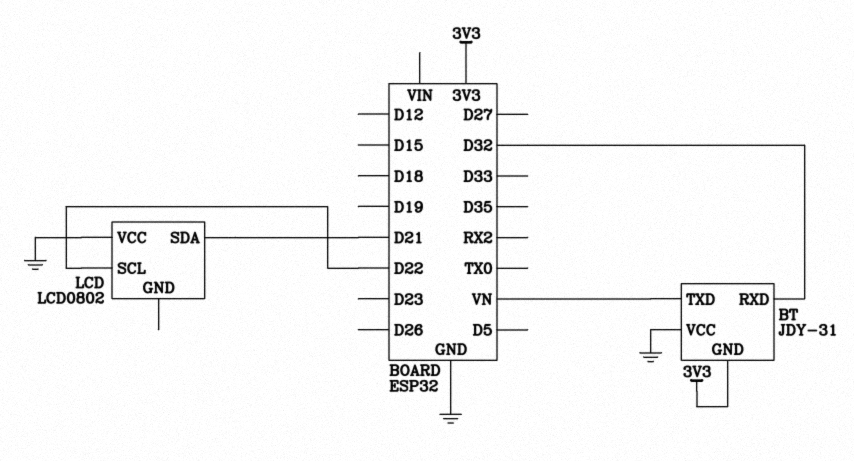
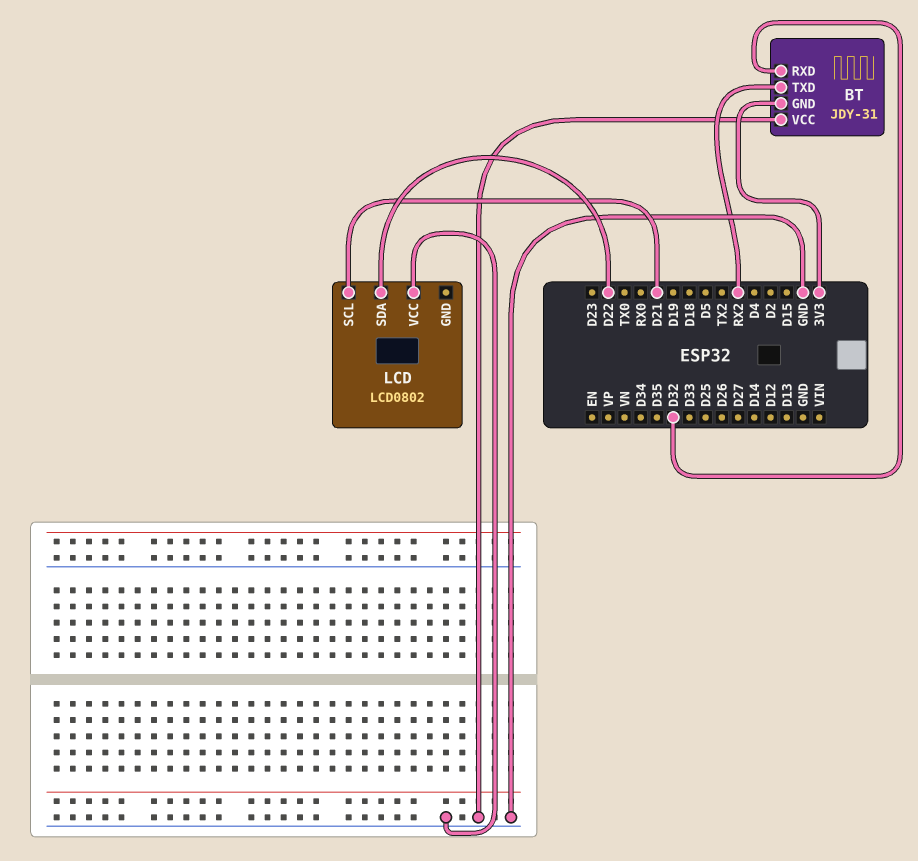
BT pin TXD: VN -> RX2
LCD pin SCL: D22 -> D21
LCD pin SDA: D21 -> D22

